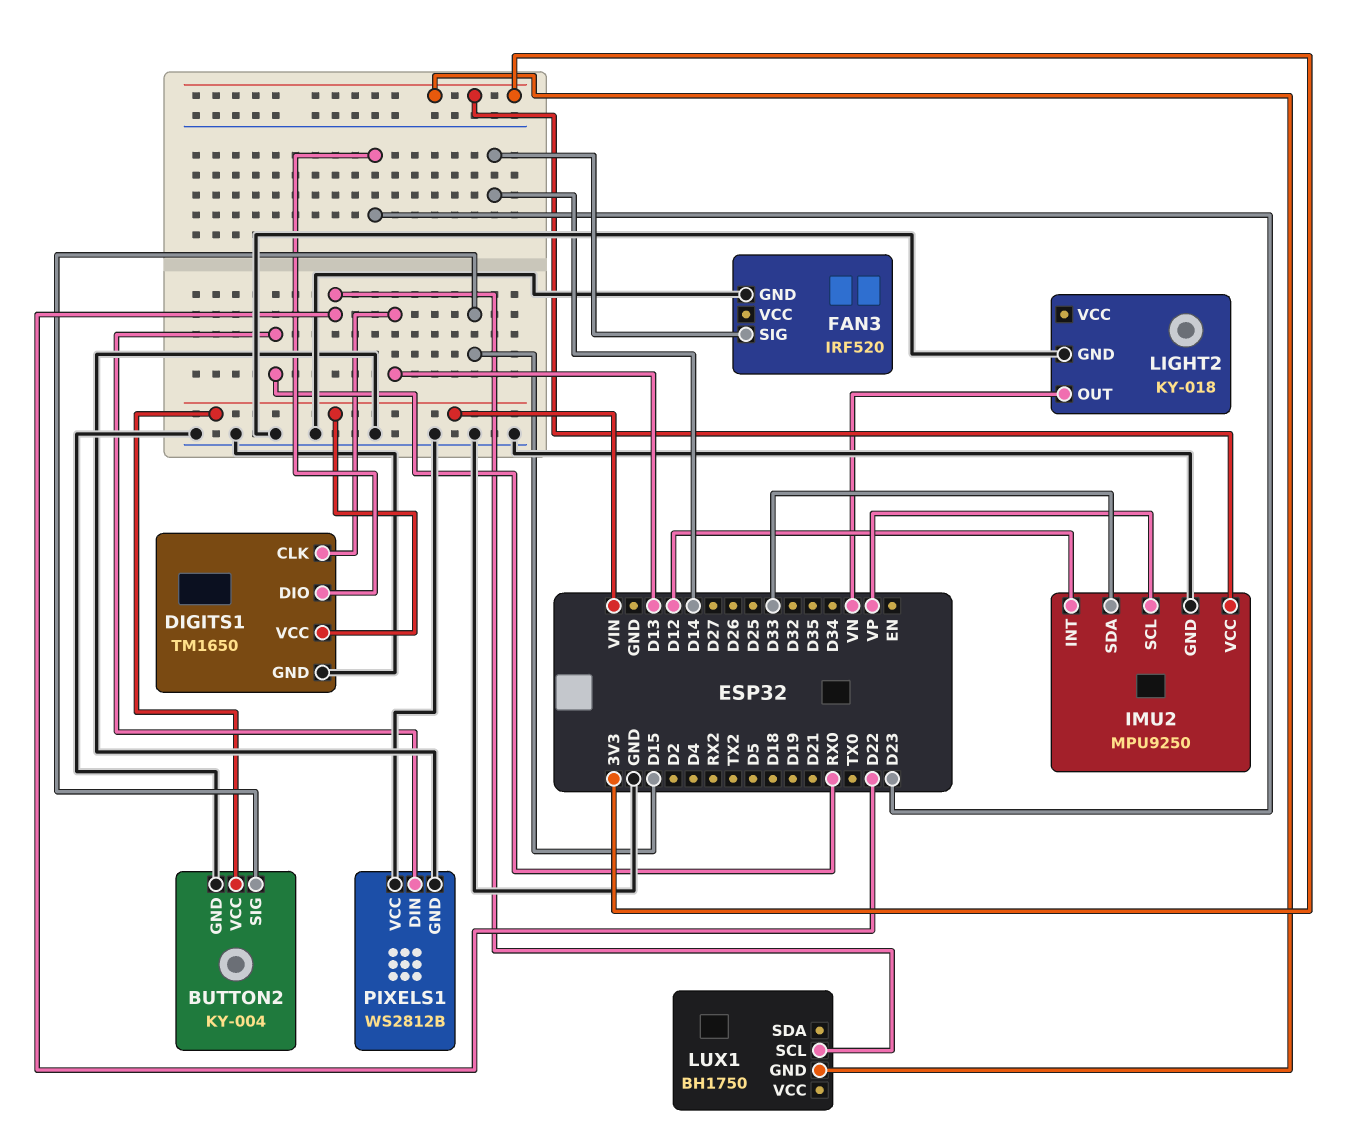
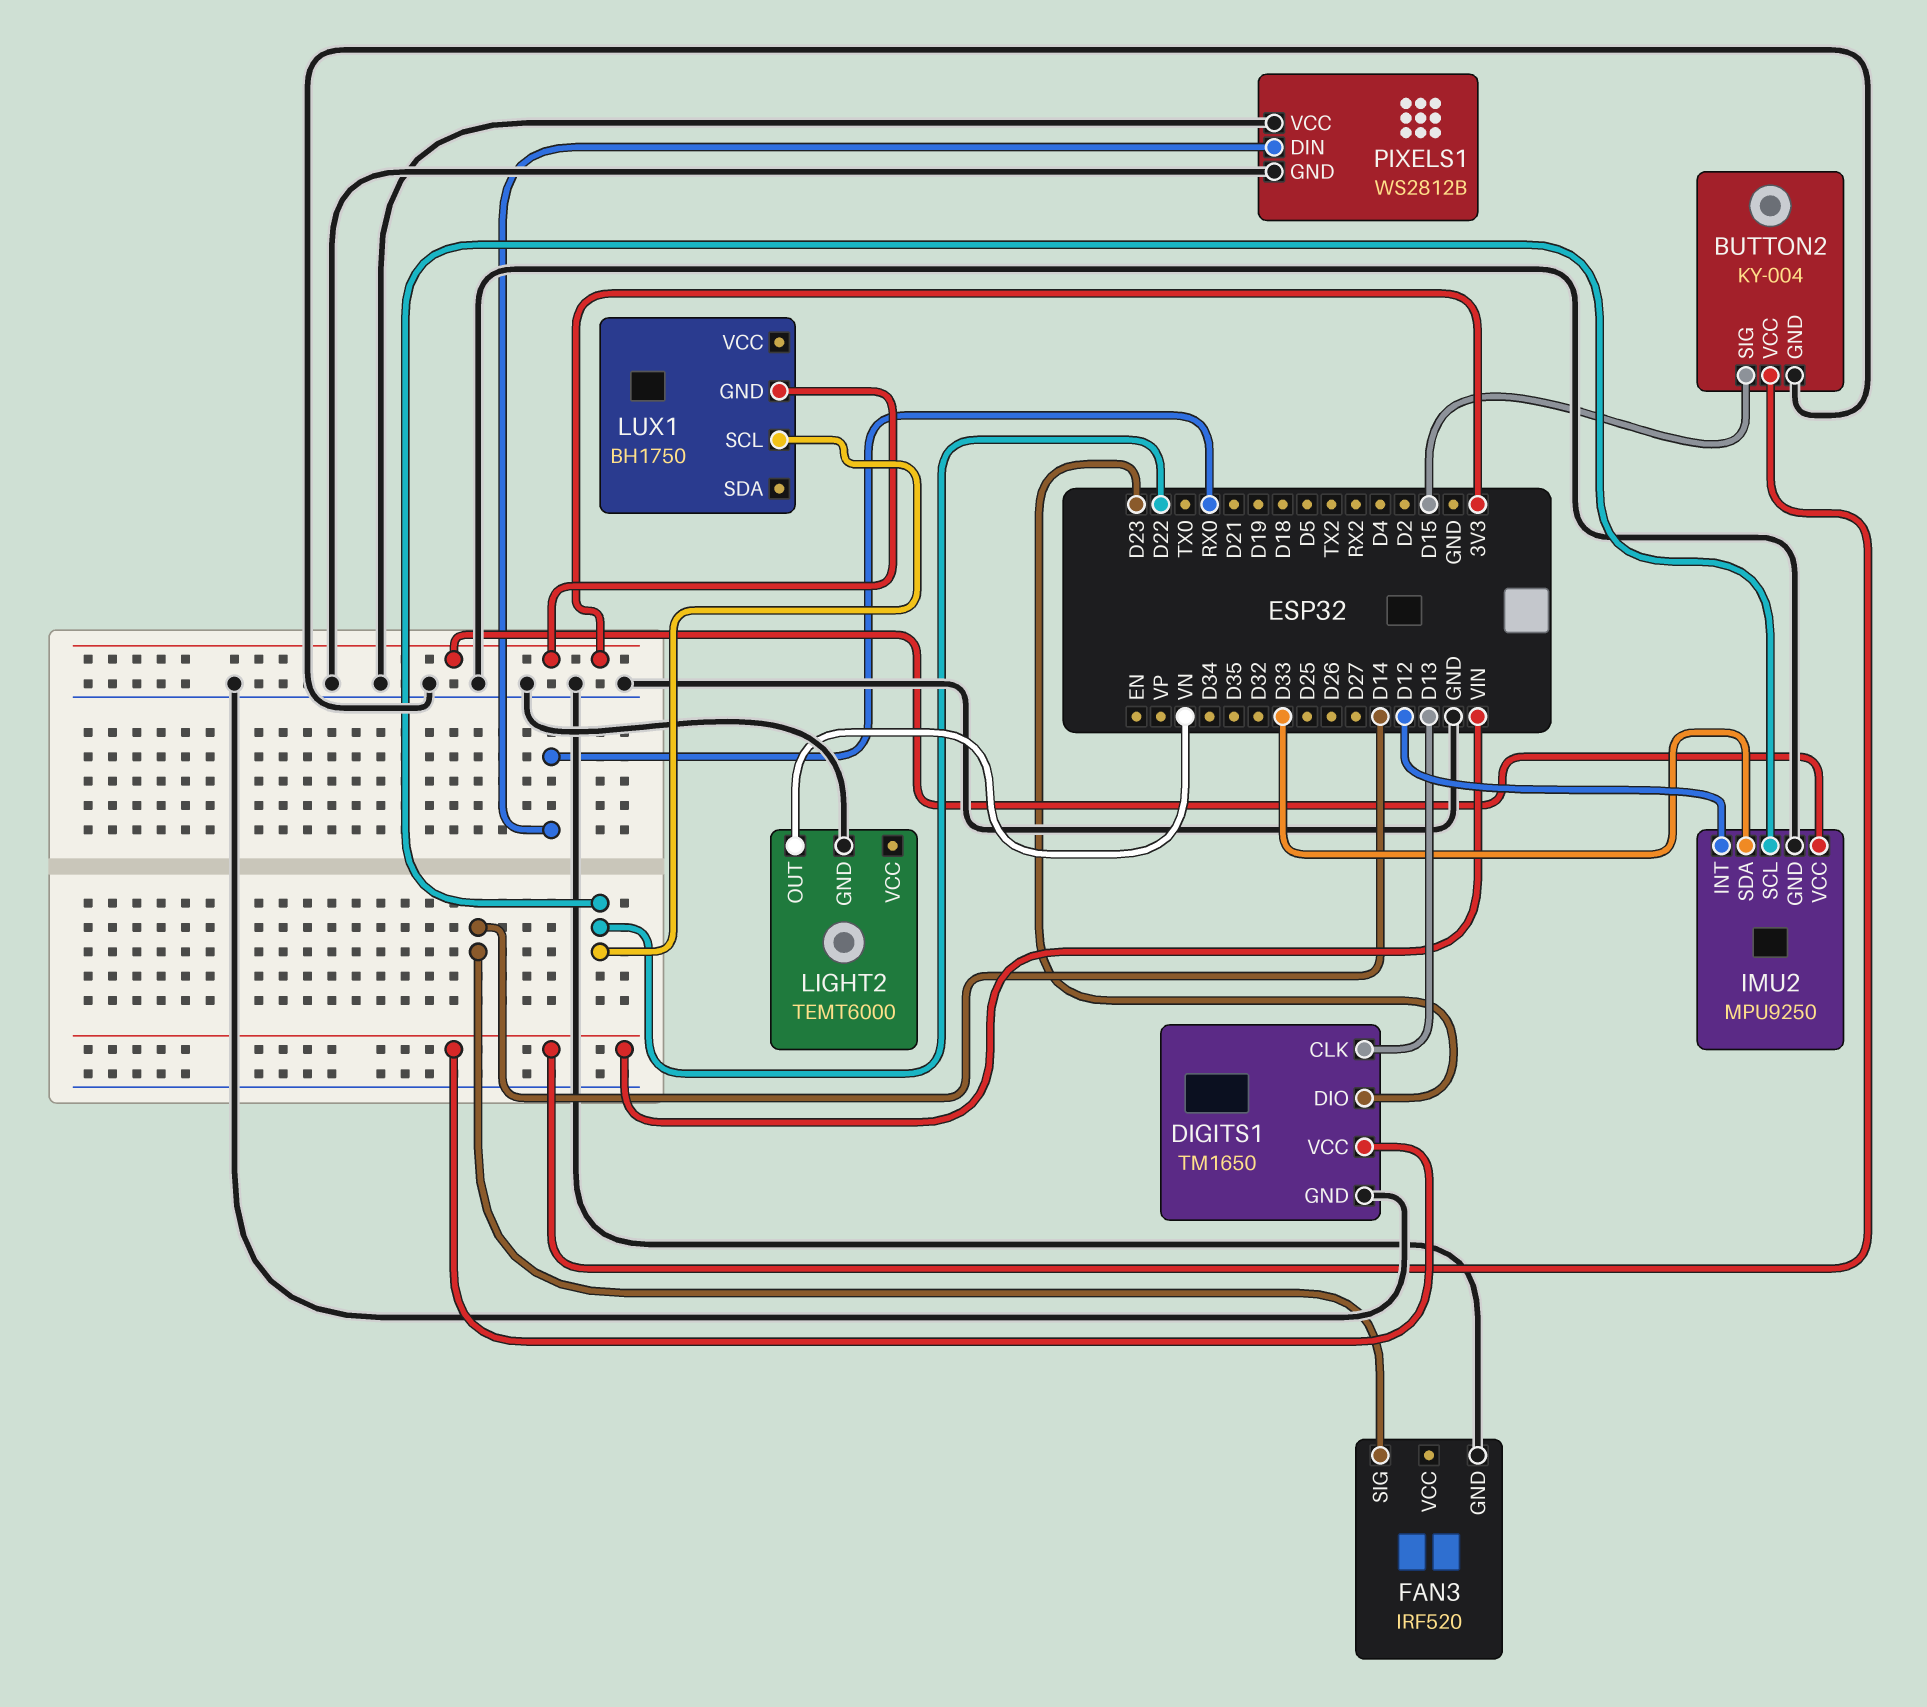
IMU2 pin SCL: VP -> D22
LIGHT2: KY-018 -> TEMT6000

